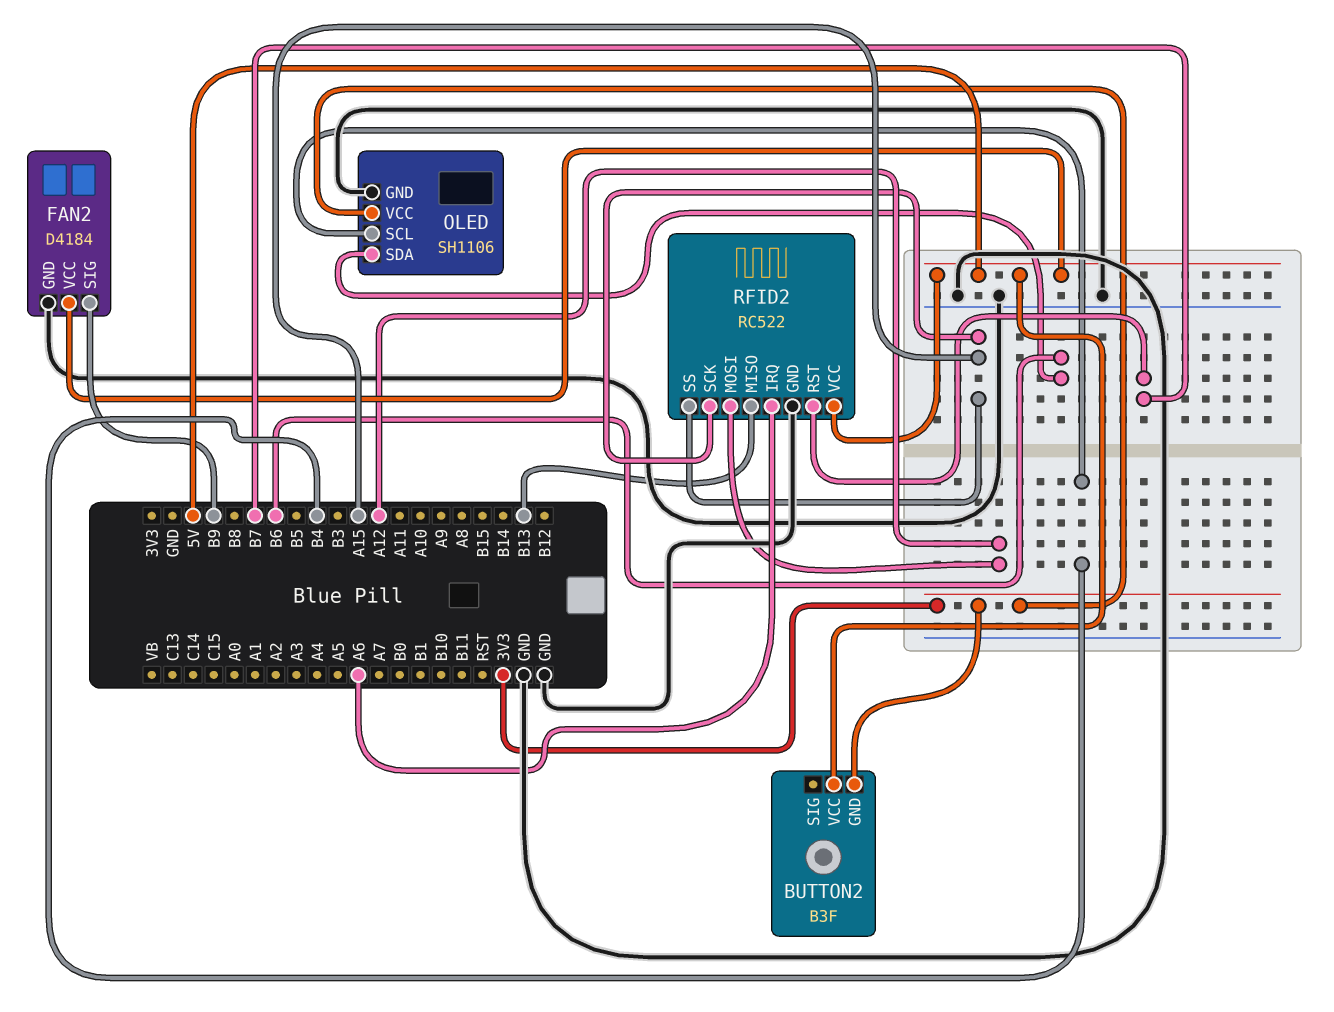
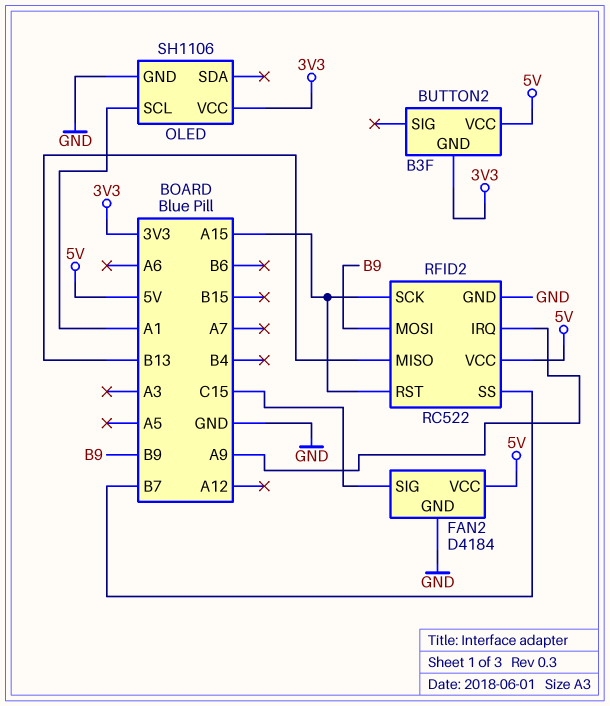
FAN2 pin SIG: B9 -> C15
OLED pin SCL: B4 -> A1
OLED pin SDA: B6 -> none
RFID2 pin IRQ: A6 -> A9
RFID2 pin MOSI: A12 -> B9
RFID2 pin RST: B7 -> A15
RFID2 pin SS: A15 -> B7

